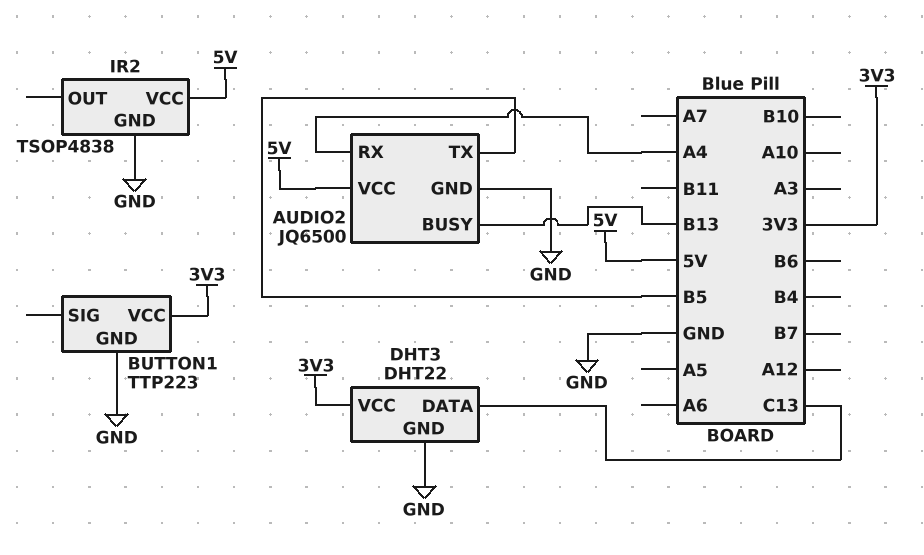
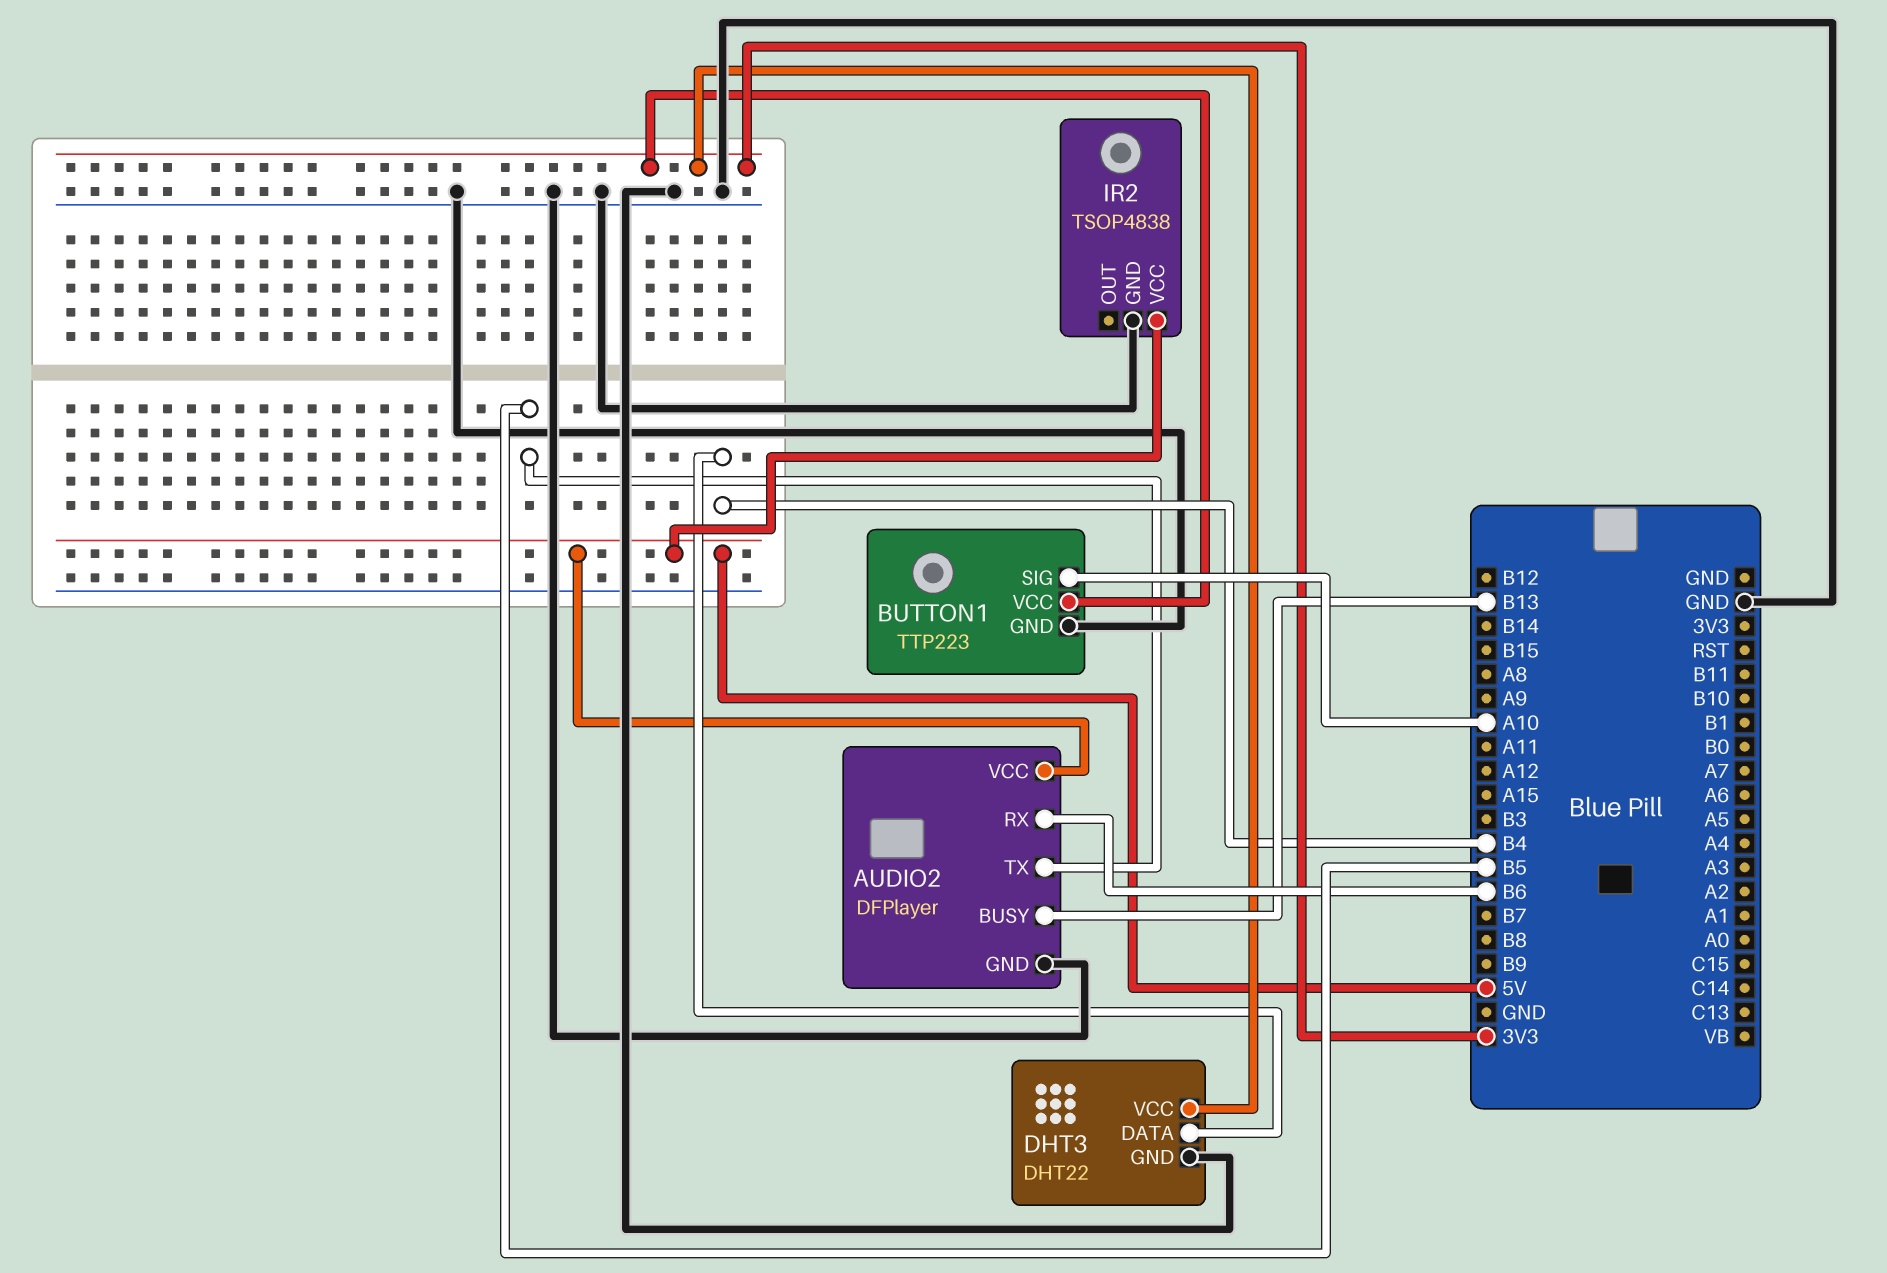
AUDIO2: JQ6500 -> DFPlayer
AUDIO2 pin RX: A4 -> B6
BUTTON1 pin SIG: none -> A10
DHT3 pin DATA: C13 -> B4

